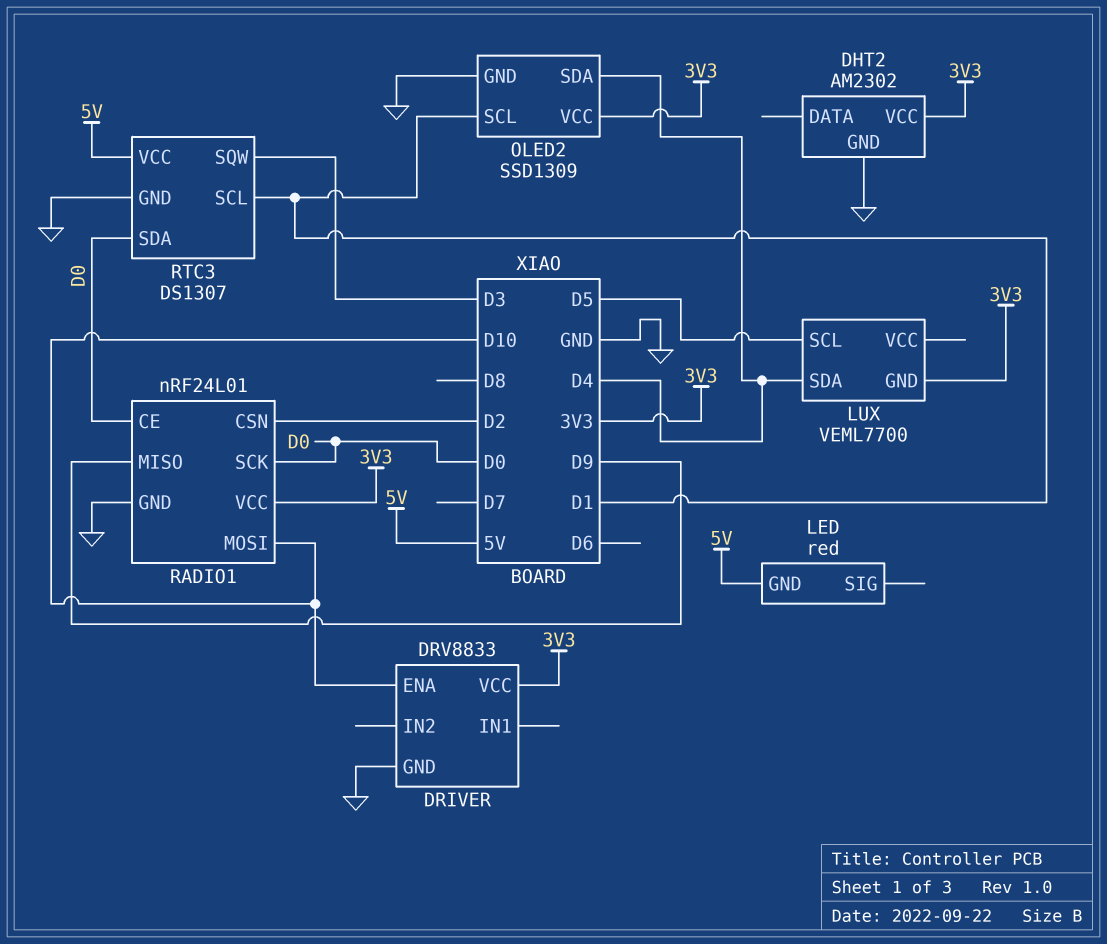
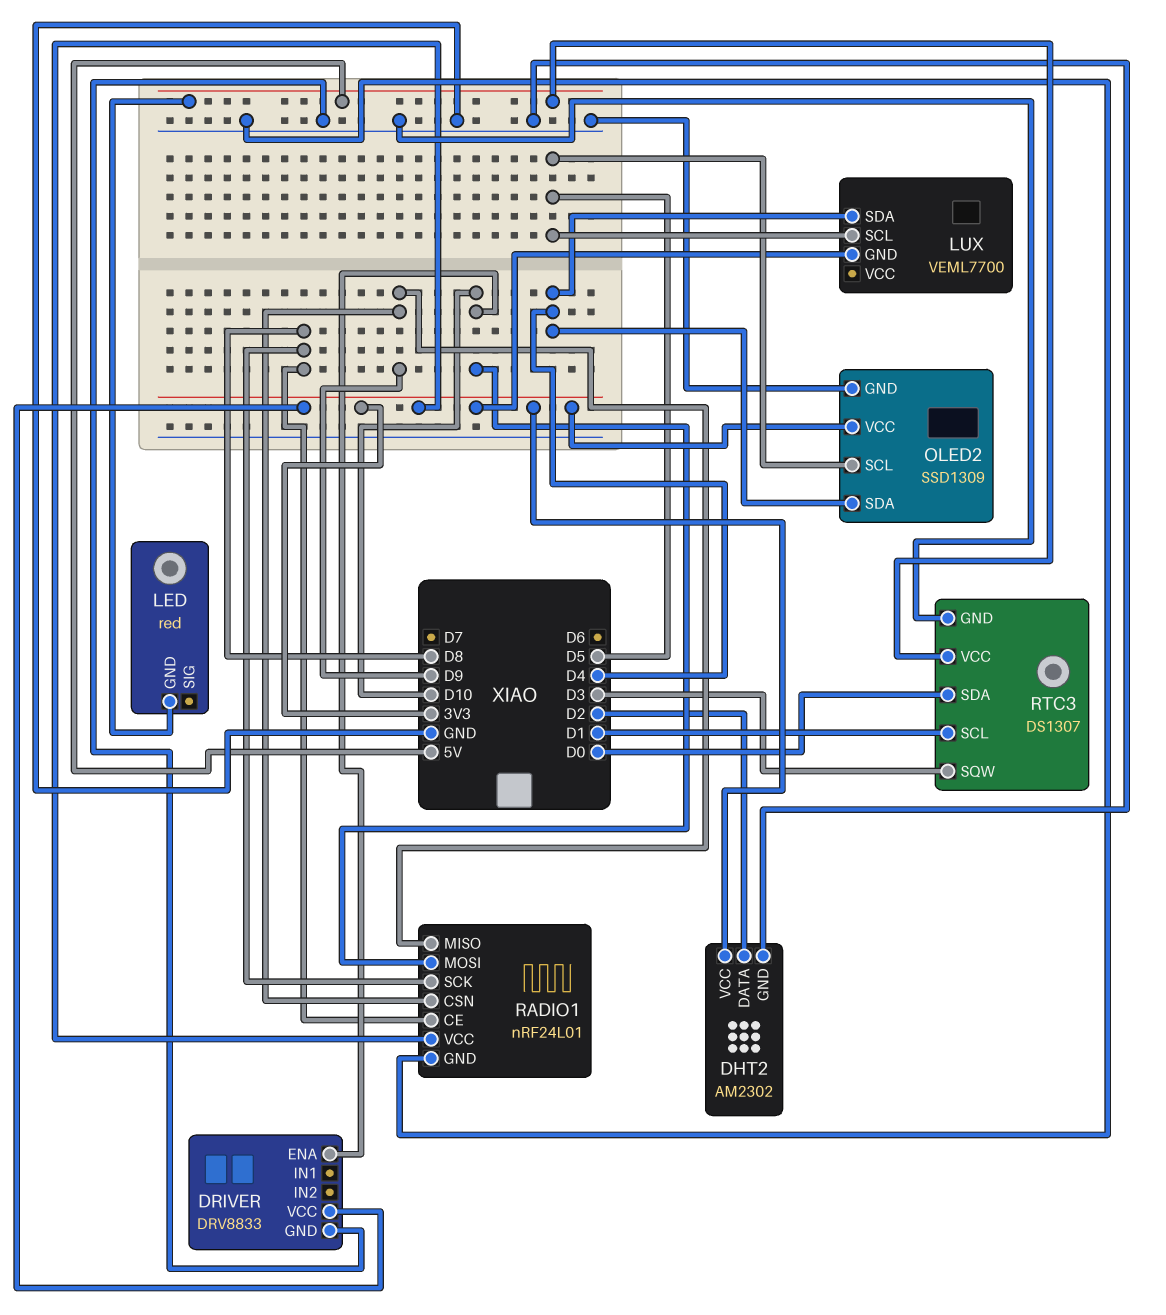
DHT2 pin DATA: none -> D2
OLED2 pin SCL: D1 -> D5
RADIO1 pin CE: D0 -> D8
RADIO1 pin CSN: D2 -> D9
RADIO1 pin SCK: D0 -> D8

